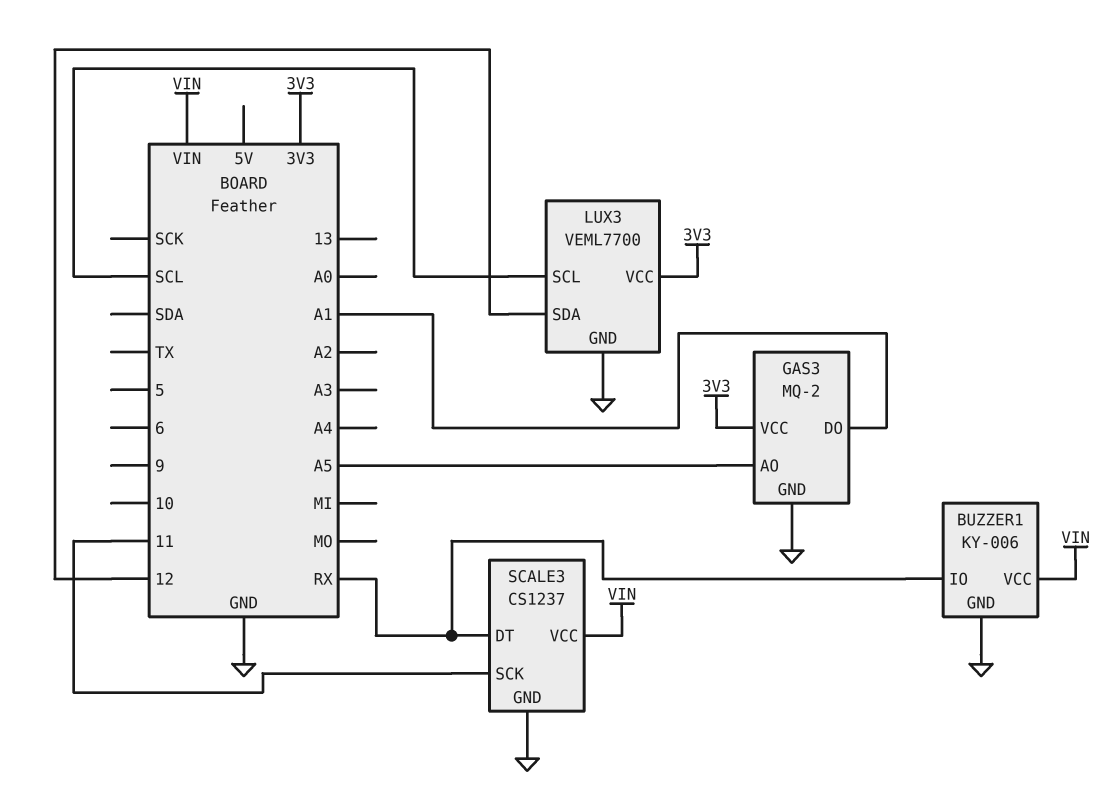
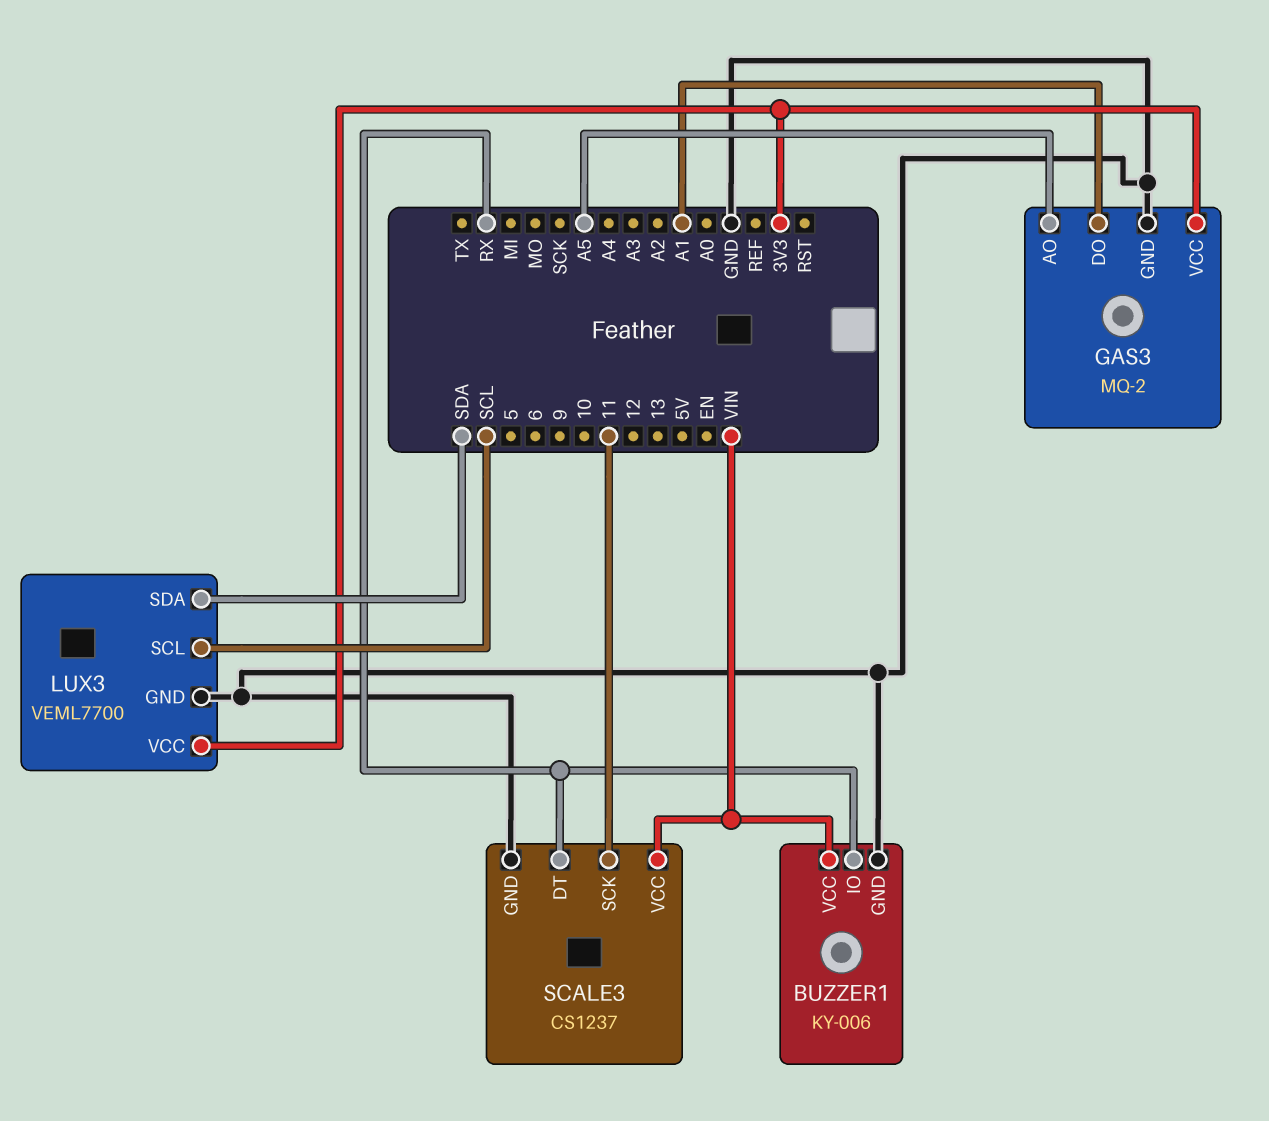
LUX3 pin SDA: 12 -> SDA

